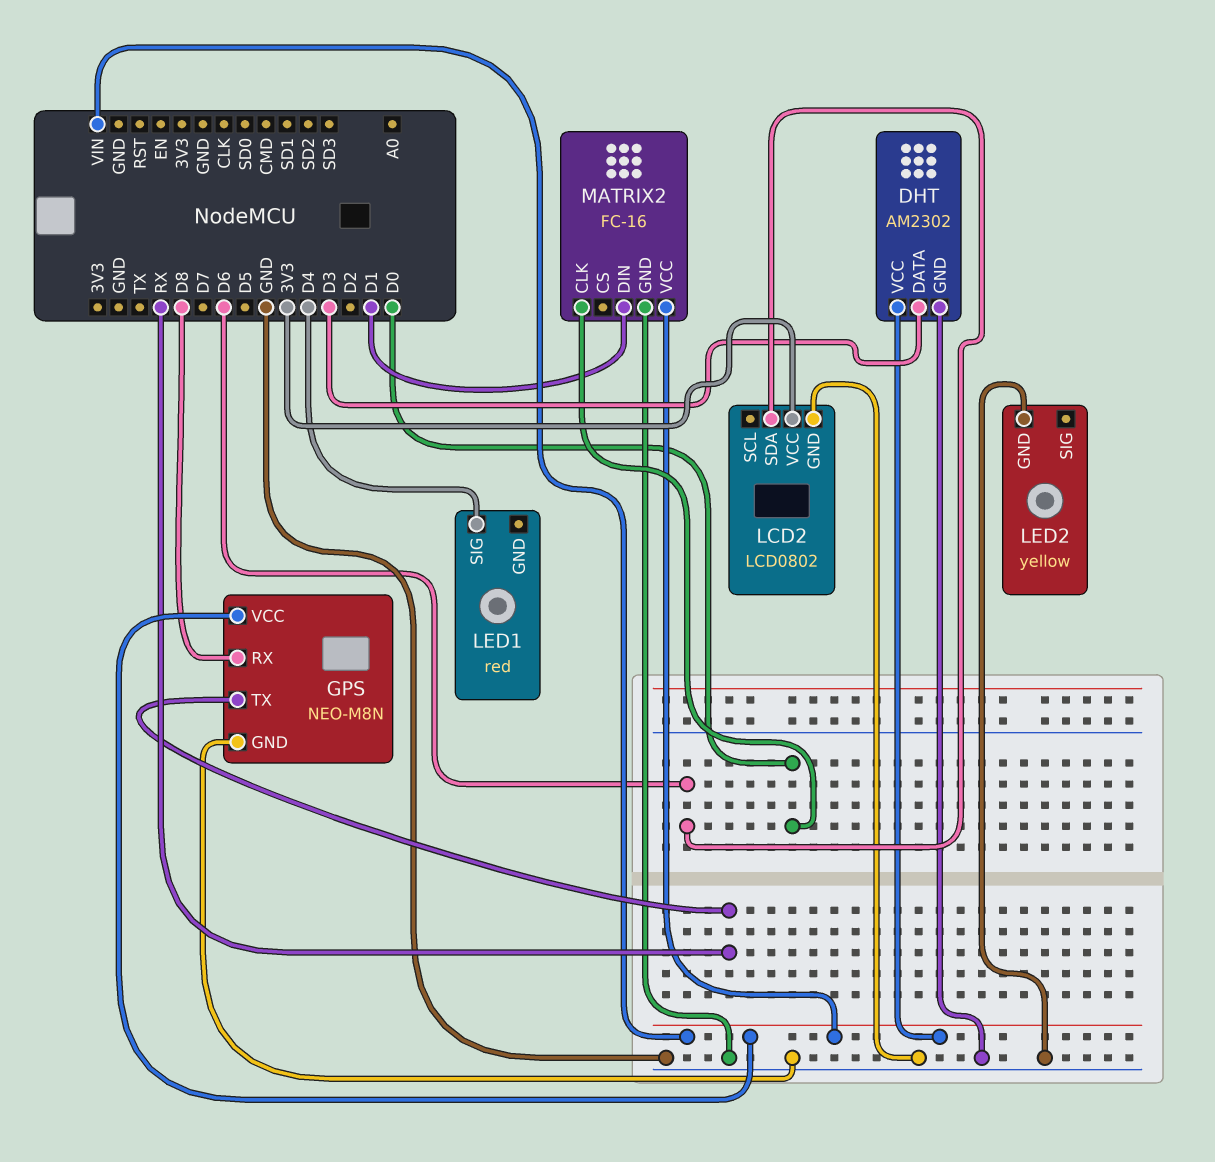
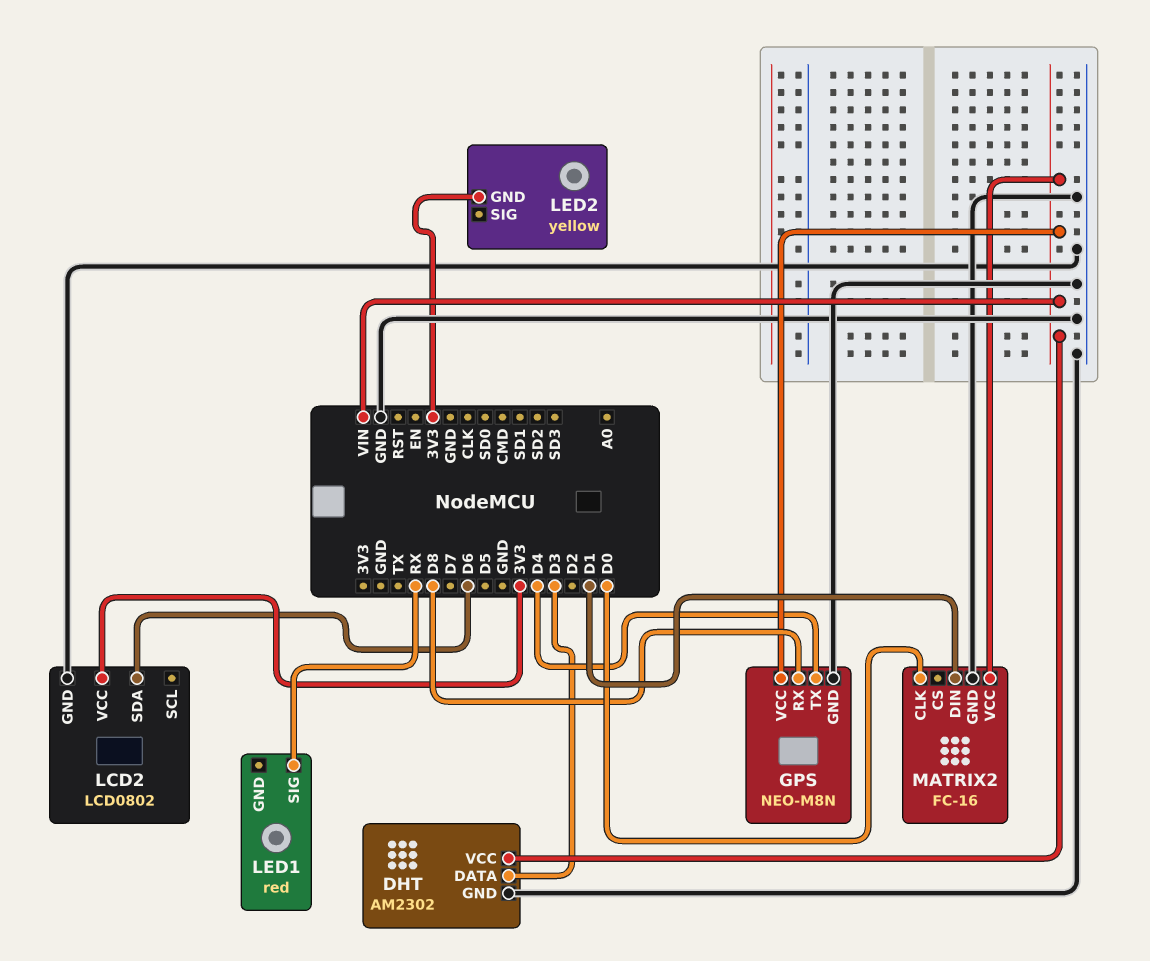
GPS pin TX: RX -> D4
LED1 pin SIG: D4 -> RX
LED2 pin GND: GND -> 3V3

